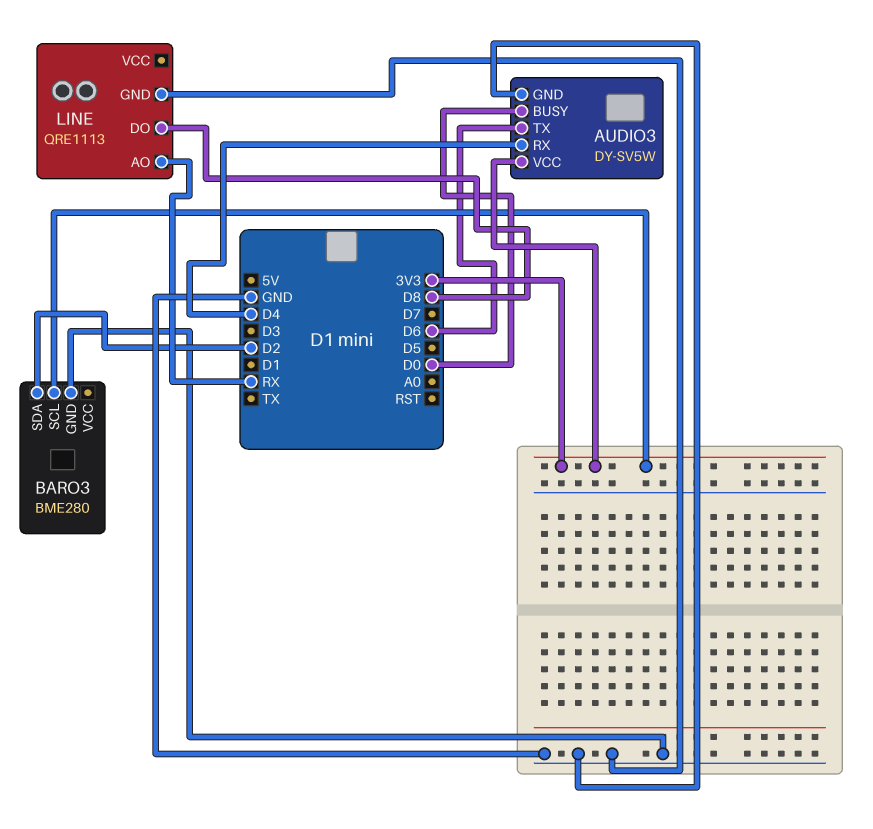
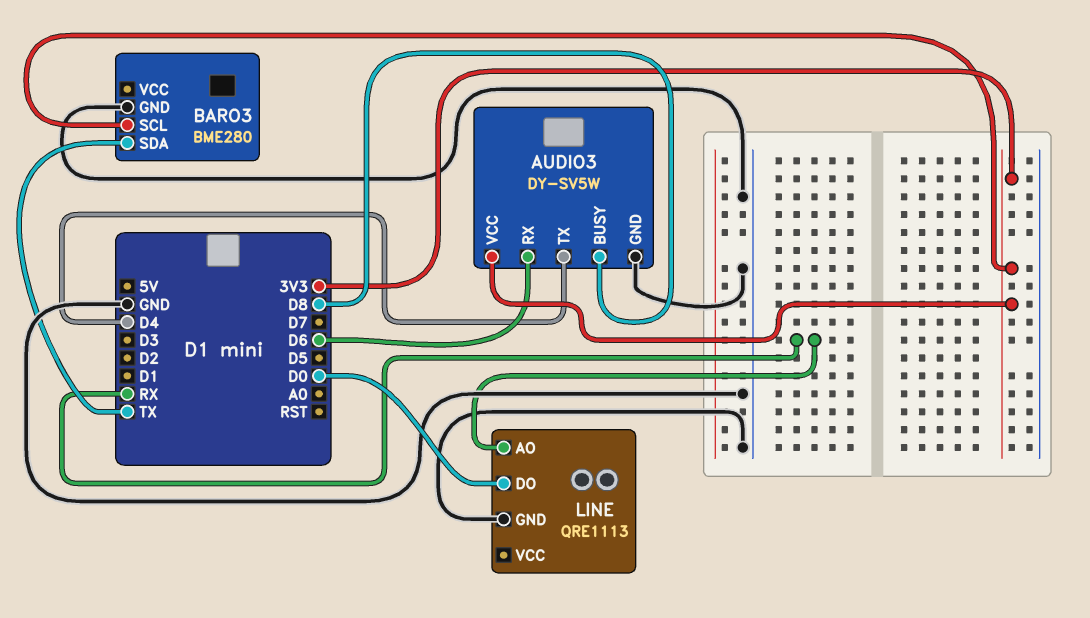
AUDIO3 pin BUSY: D0 -> D8
AUDIO3 pin RX: D4 -> D6
AUDIO3 pin TX: D6 -> D4
BARO3 pin SDA: D2 -> TX
LINE pin DO: D8 -> D0

